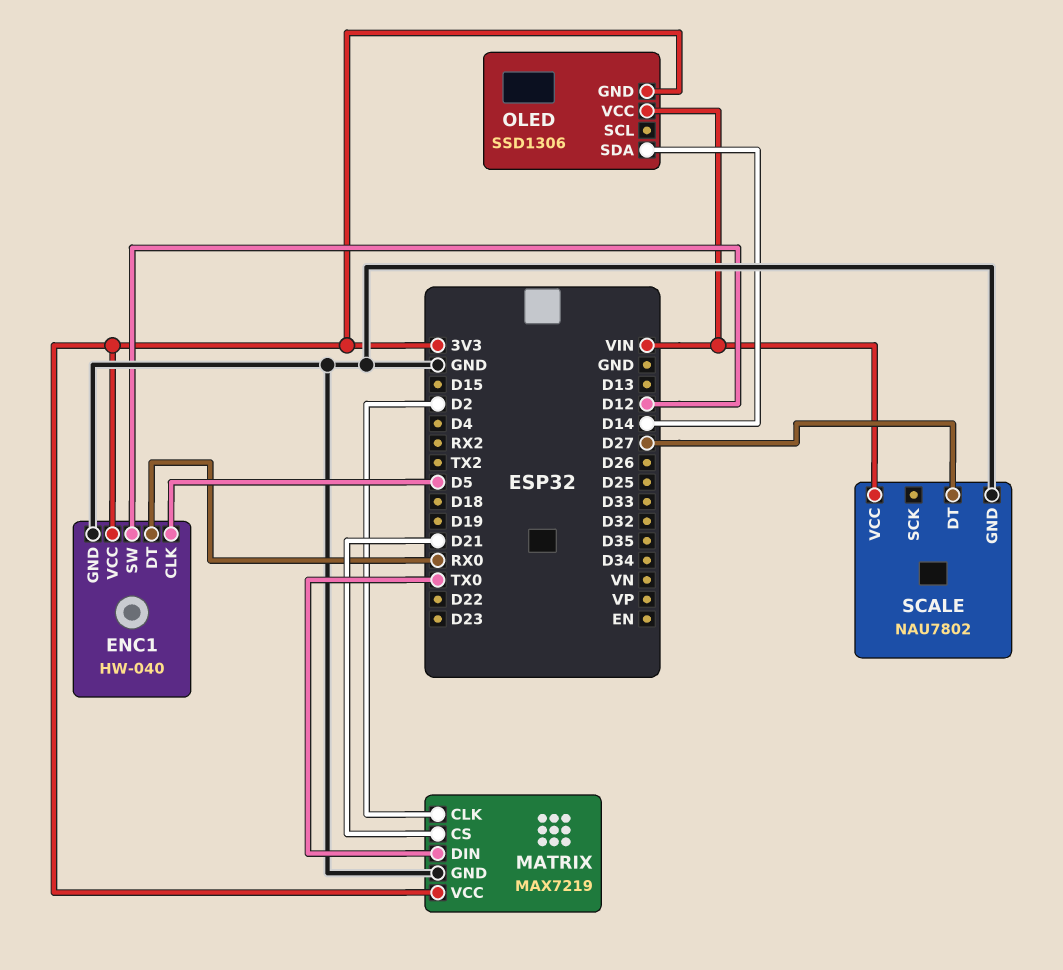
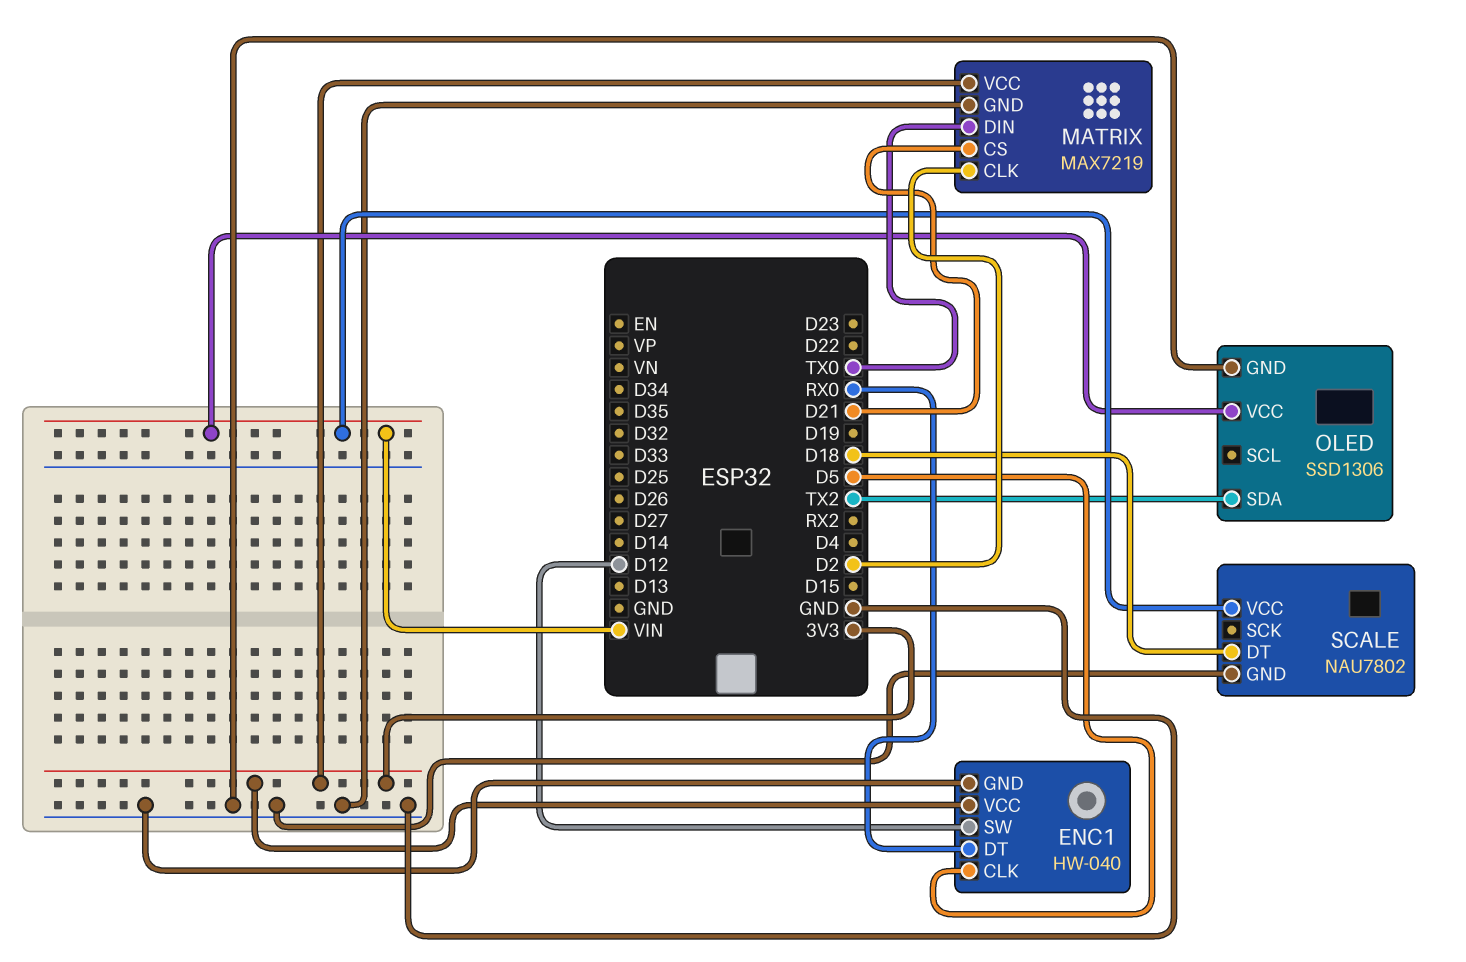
OLED pin GND: 3V3 -> GND
OLED pin SDA: D14 -> TX2
SCALE pin DT: D27 -> D18

